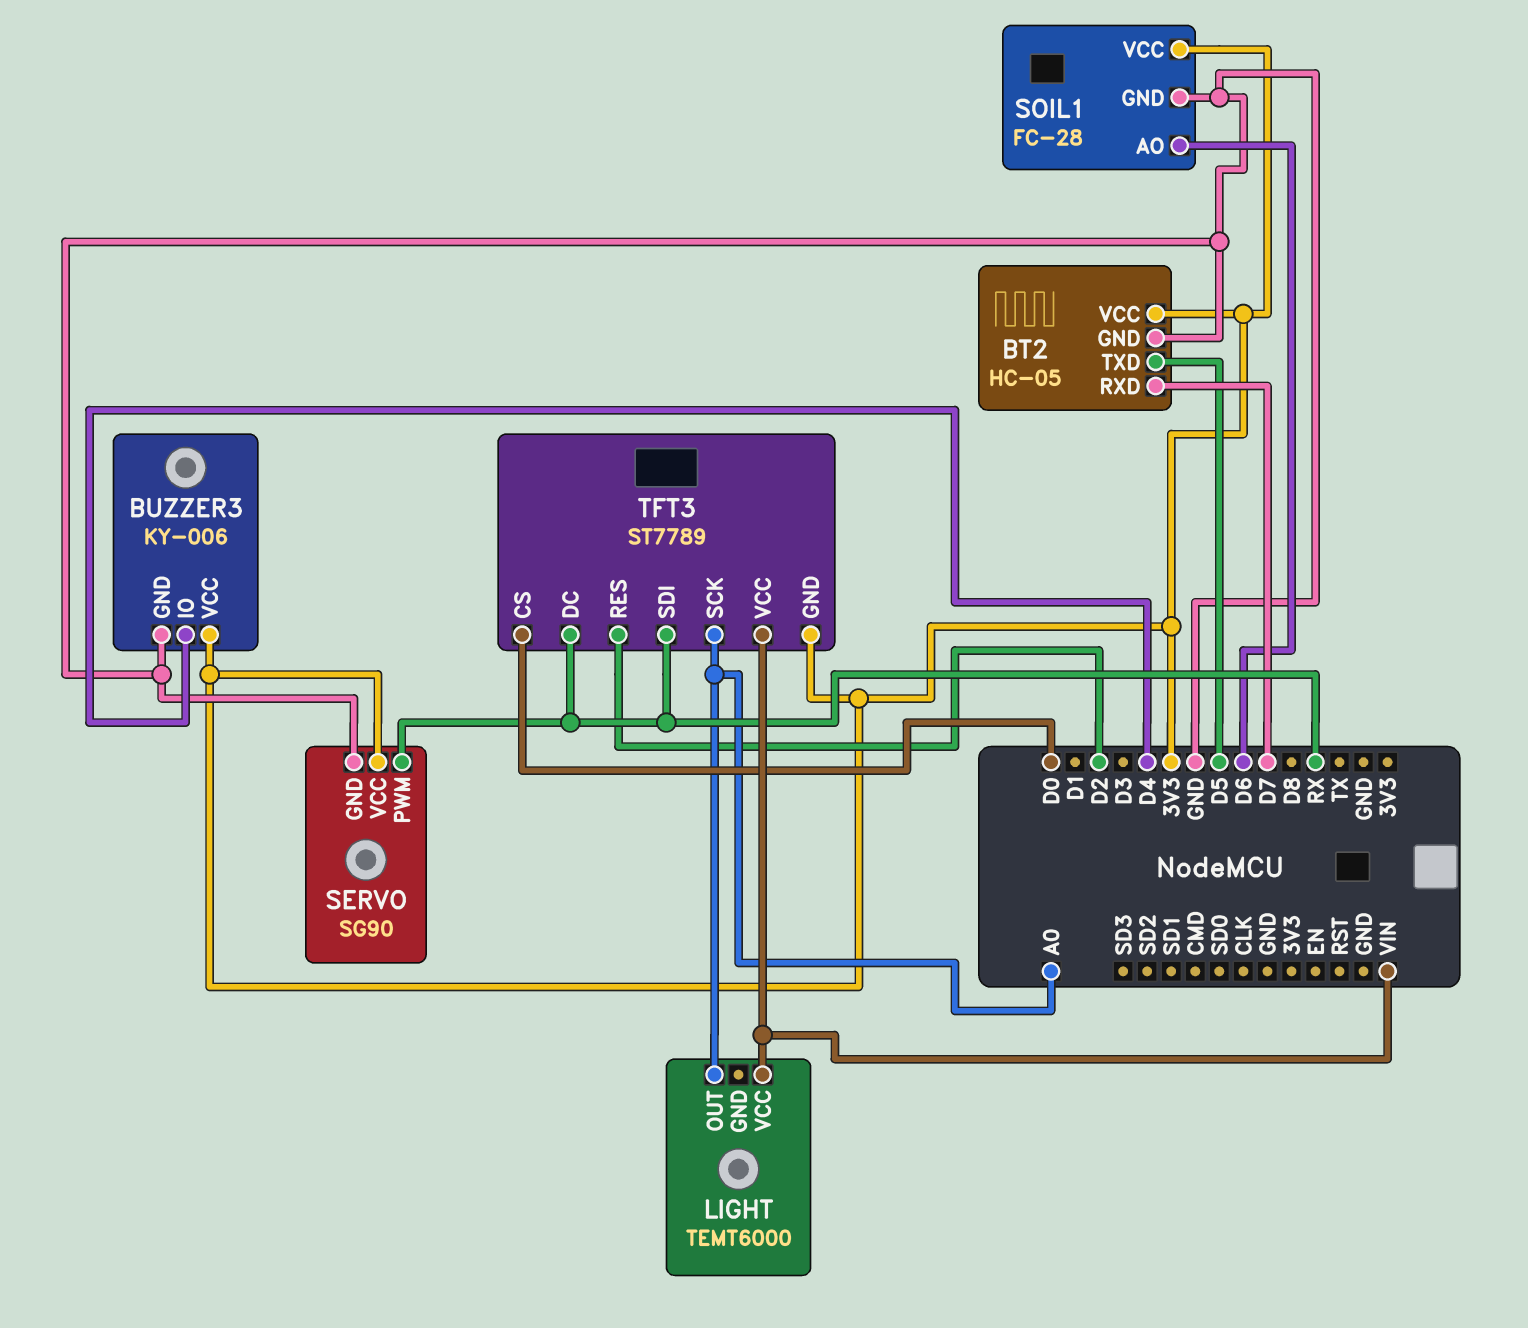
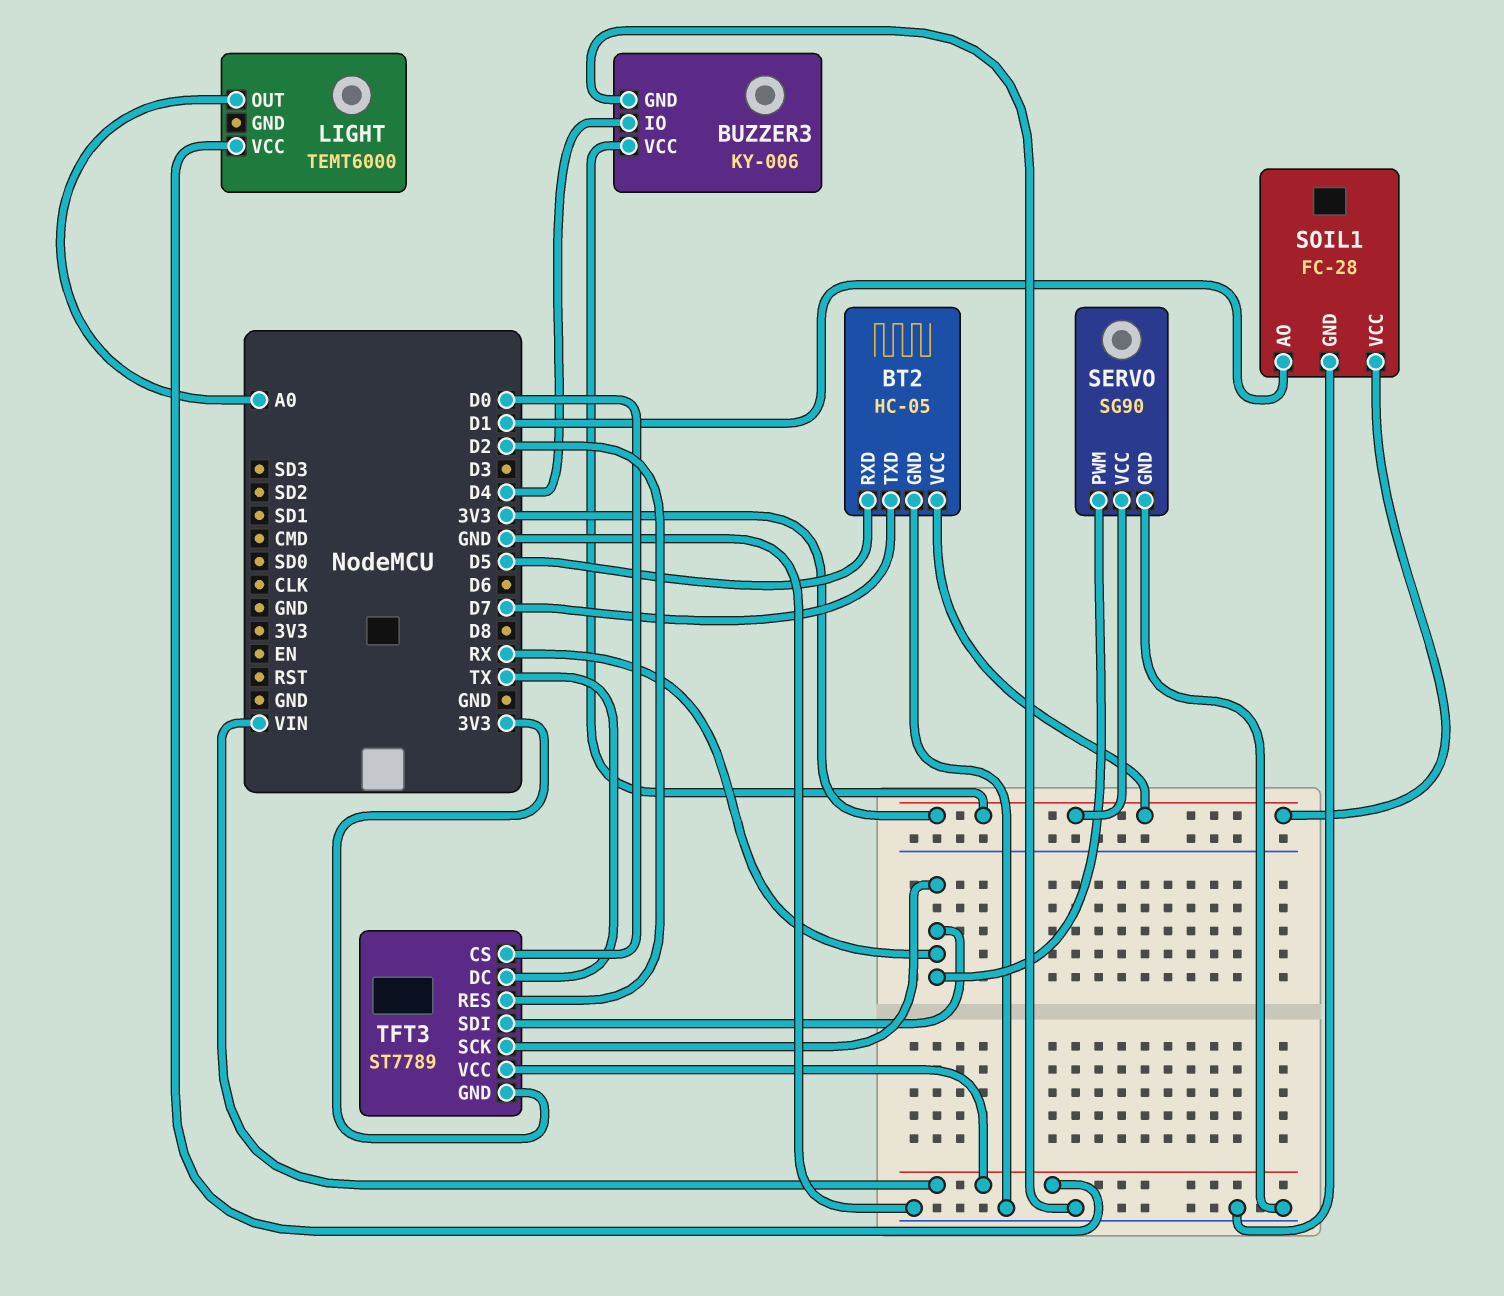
BT2 pin RXD: D7 -> D5
BT2 pin TXD: D5 -> D7
SOIL1 pin AO: D6 -> D1
TFT3 pin DC: RX -> TX
TFT3 pin SCK: A0 -> RX

